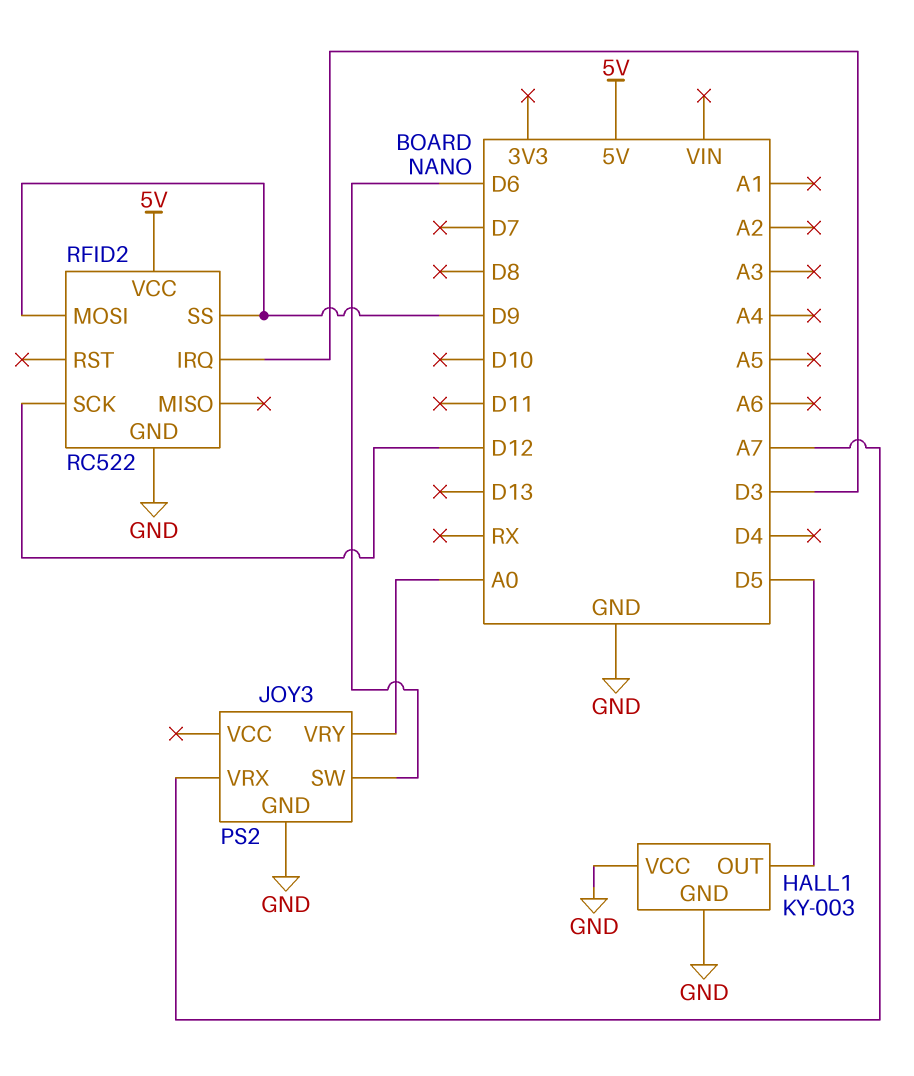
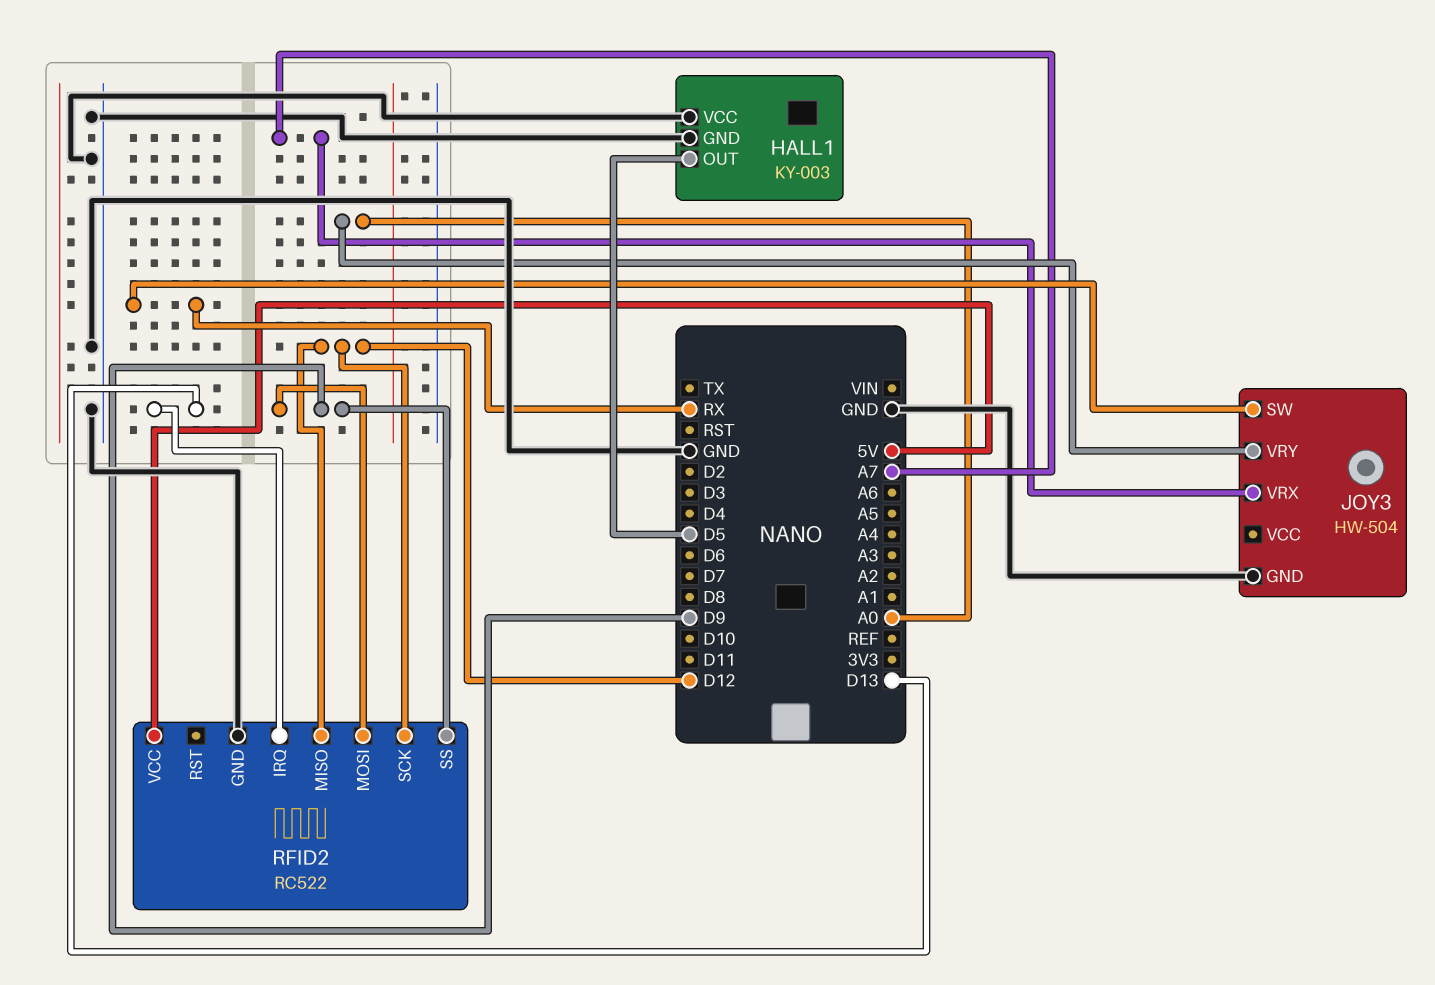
JOY3: PS2 -> HW-504
JOY3 pin SW: D6 -> RX
RFID2 pin IRQ: D3 -> D13
RFID2 pin MISO: none -> D12

